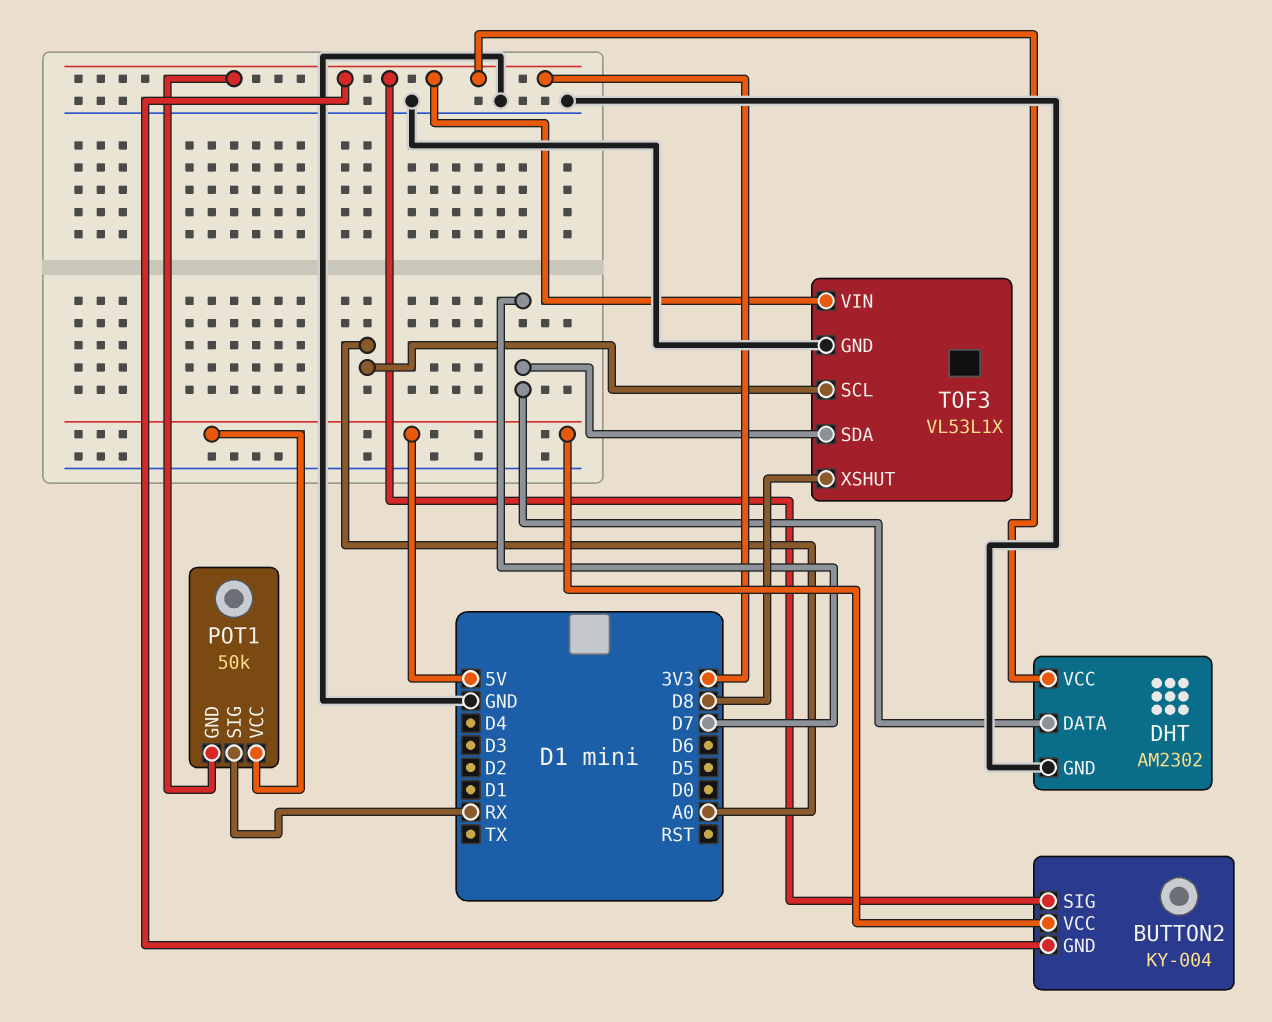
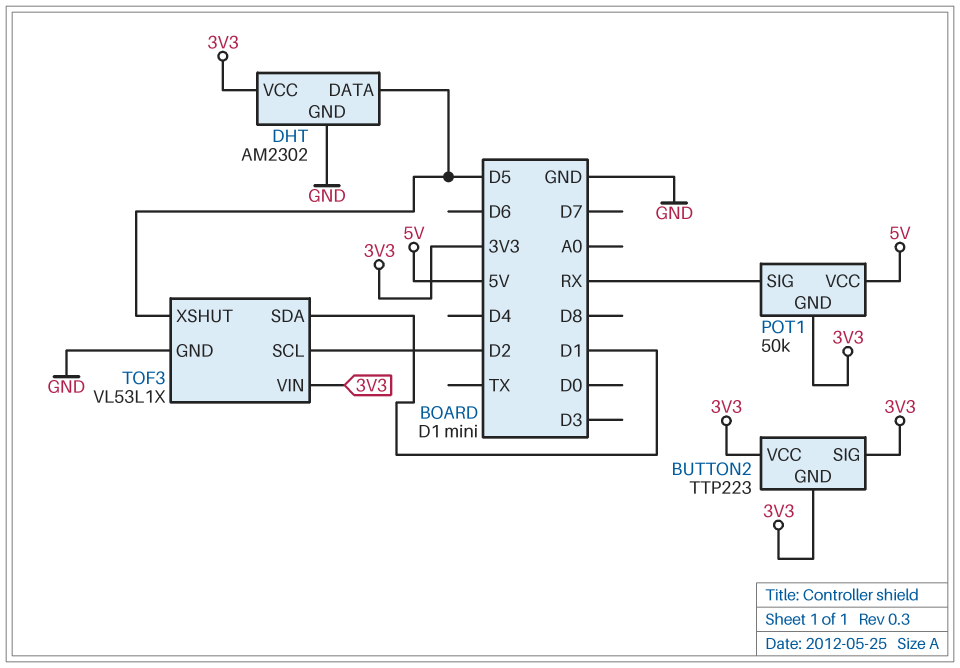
BUTTON2: KY-004 -> TTP223
BUTTON2 pin VCC: 5V -> 3V3
DHT pin DATA: D7 -> D5
TOF3 pin SCL: A0 -> D2
TOF3 pin SDA: D7 -> D1
TOF3 pin XSHUT: D8 -> D5

